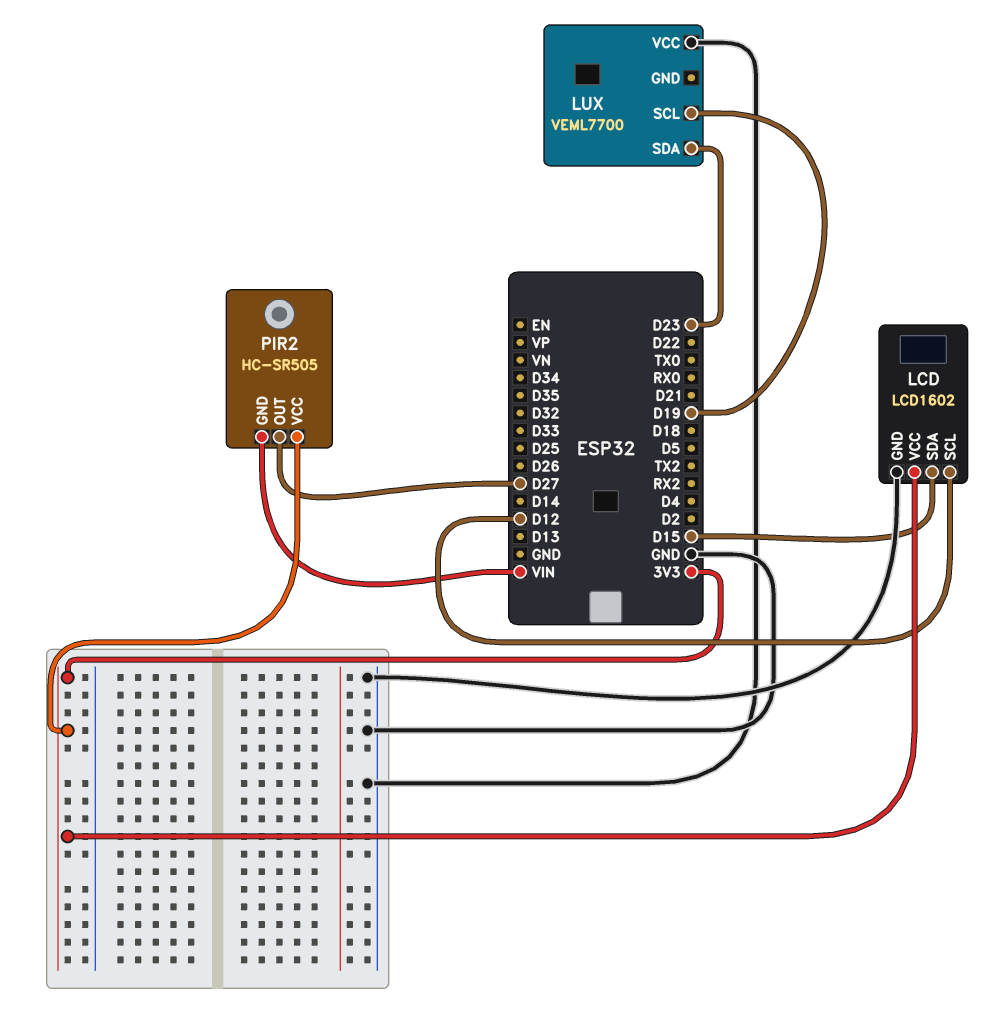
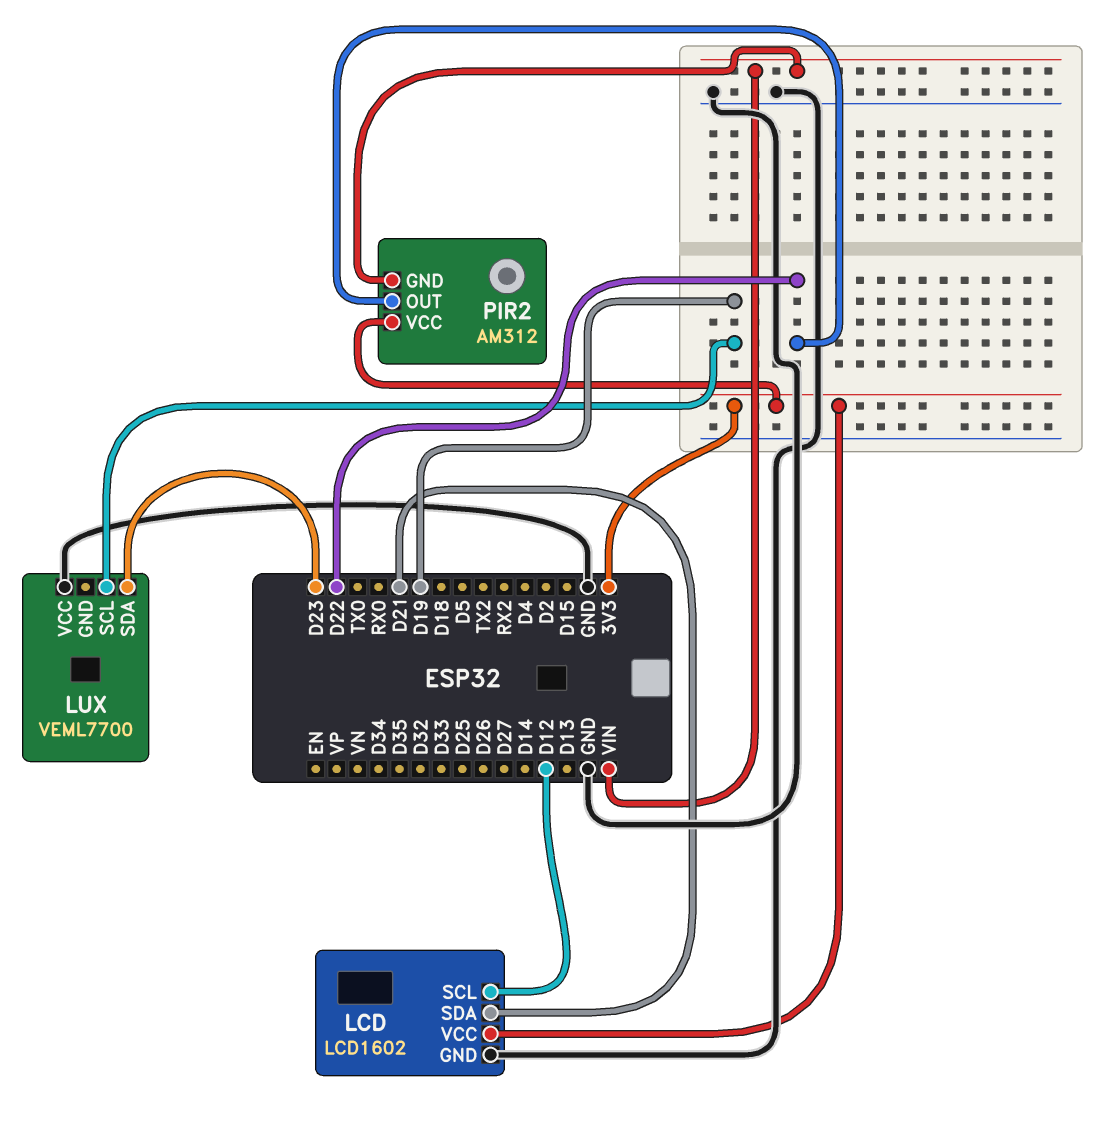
LCD pin SDA: D15 -> D21
PIR2: HC-SR505 -> AM312
PIR2 pin OUT: D27 -> D22

